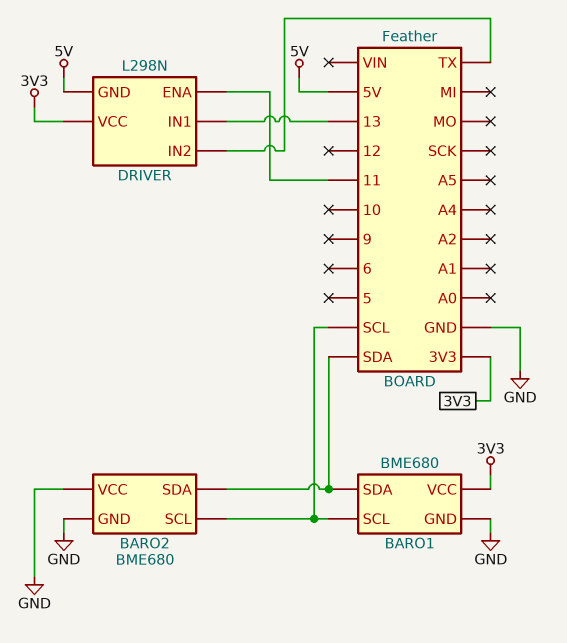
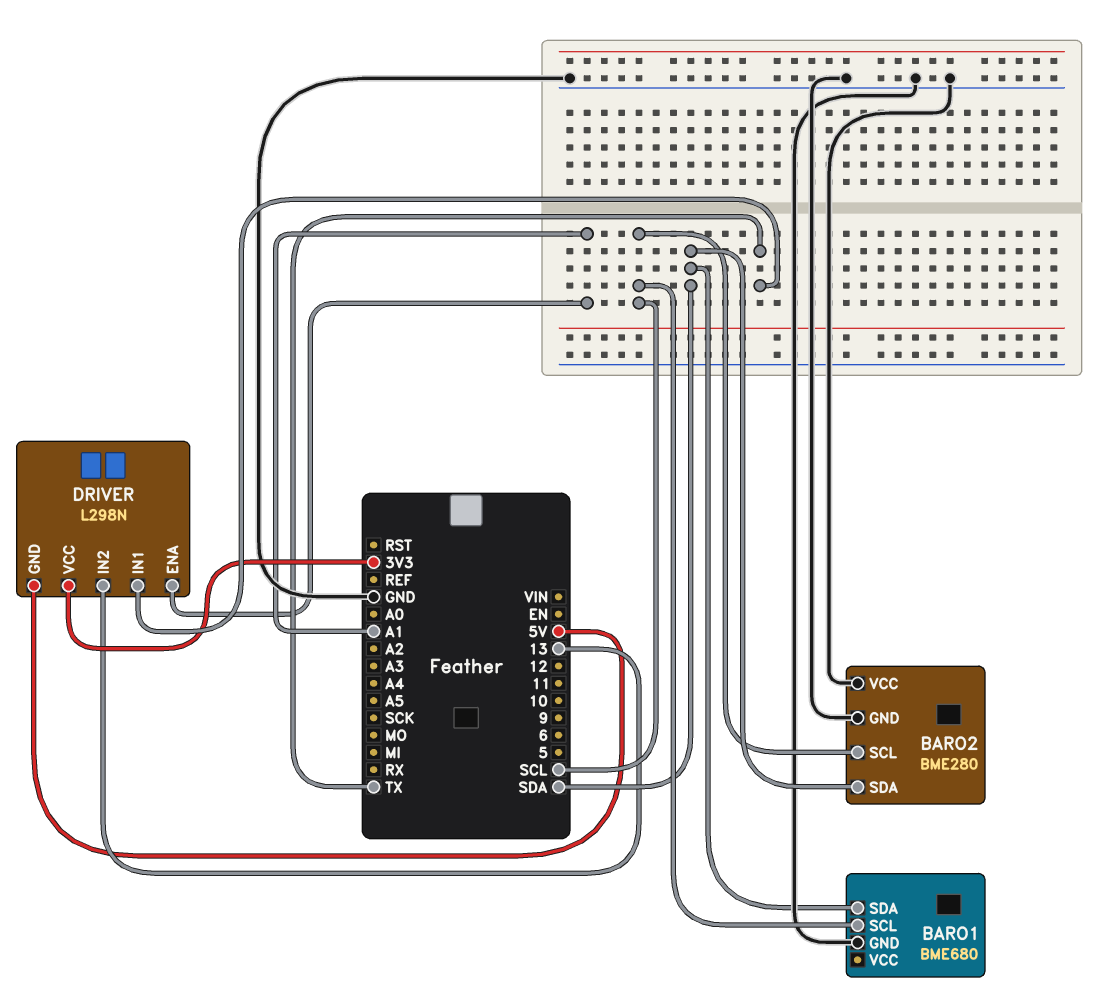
BARO1 pin VCC: 3V3 -> none
BARO2: BME680 -> BME280
DRIVER pin ENA: 11 -> A1
DRIVER pin IN1: 13 -> TX
DRIVER pin IN2: TX -> 13

